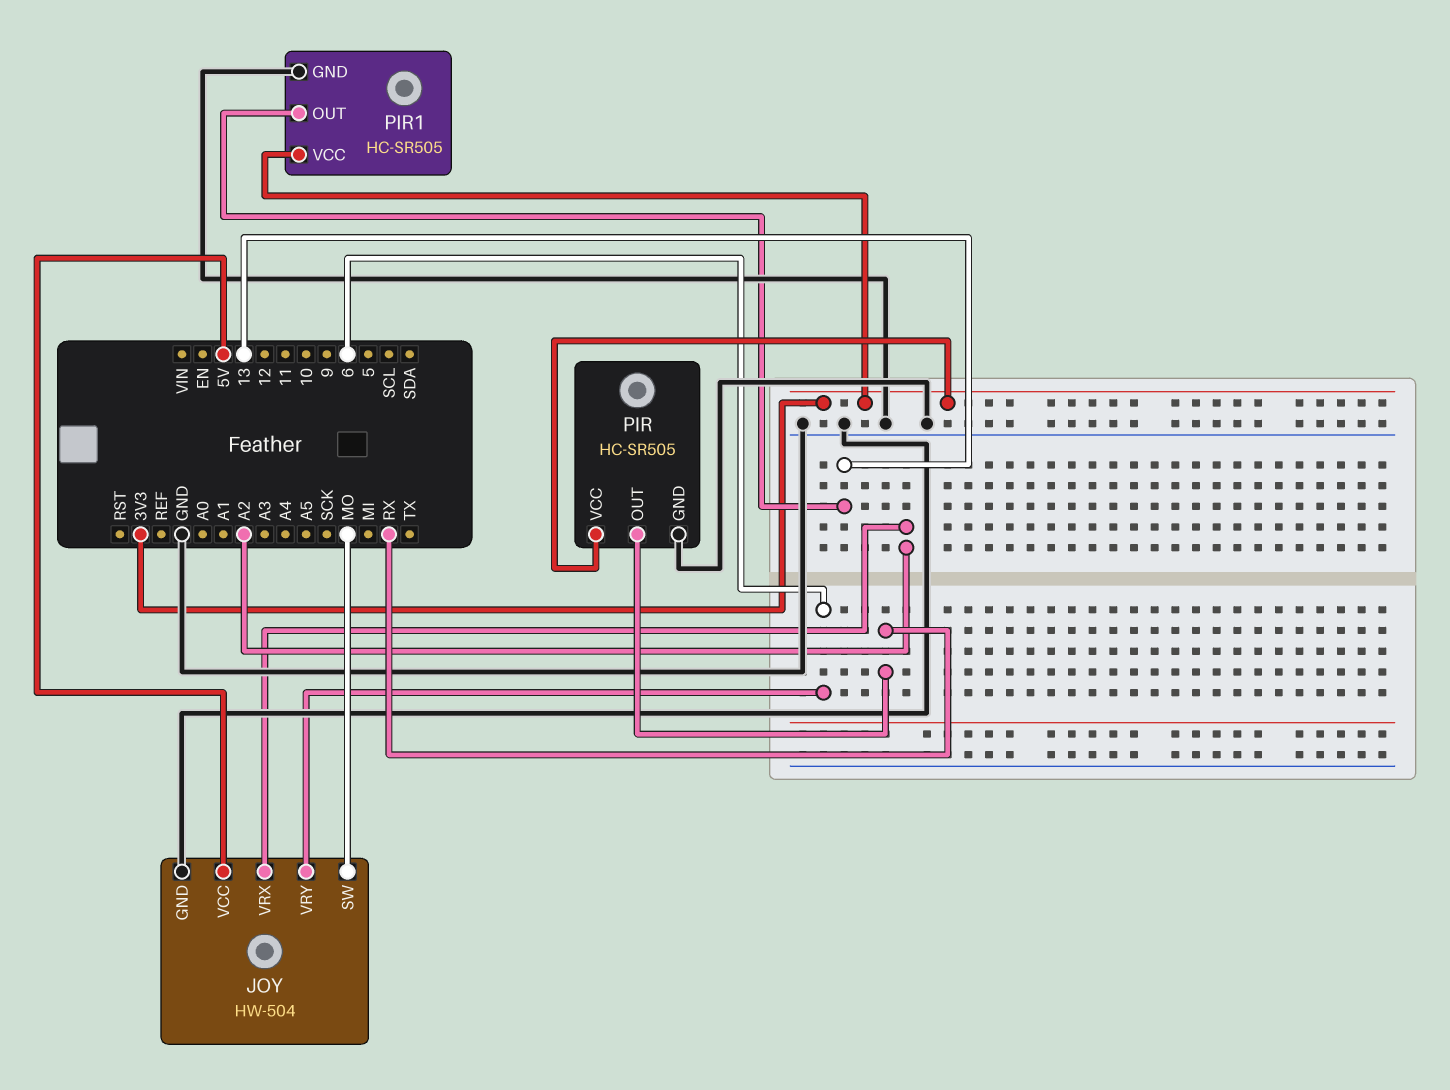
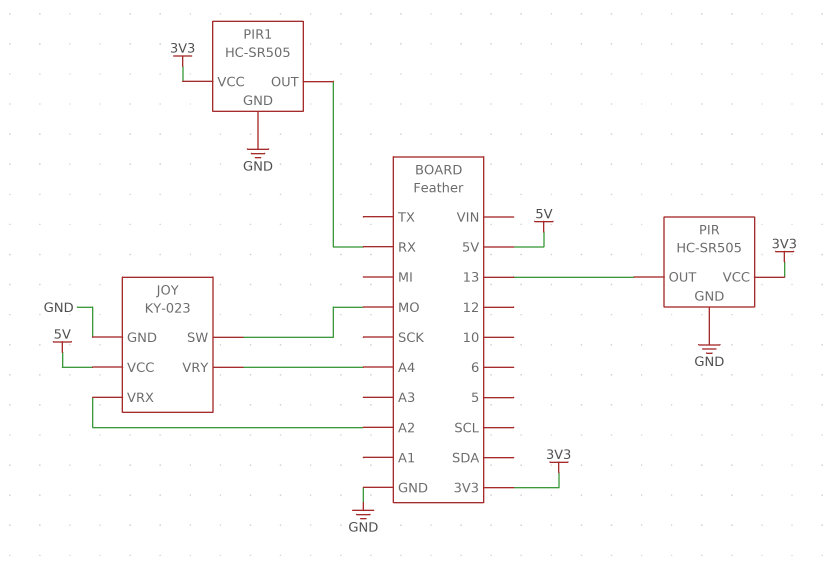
JOY: HW-504 -> KY-023
JOY pin VRY: 6 -> A4
PIR pin OUT: RX -> 13
PIR1 pin OUT: 13 -> RX

